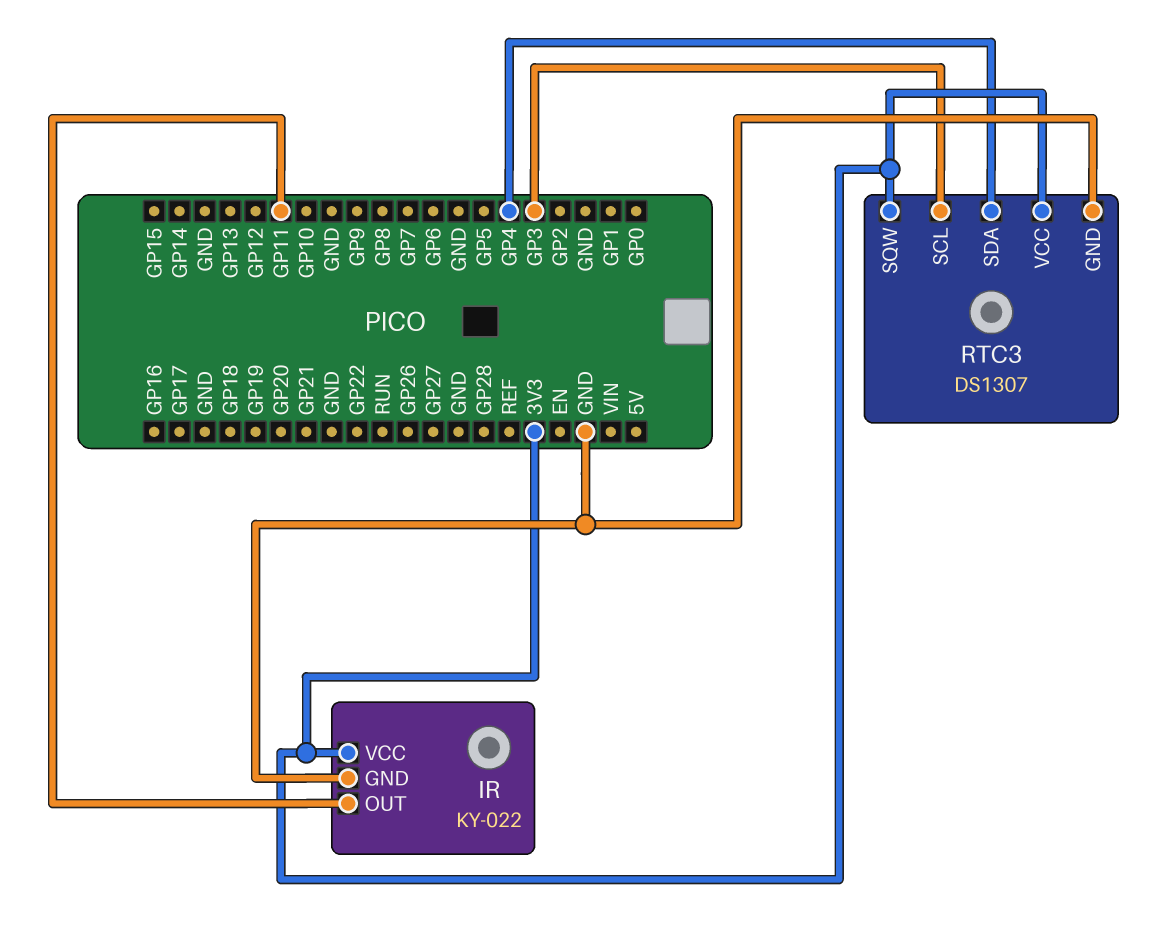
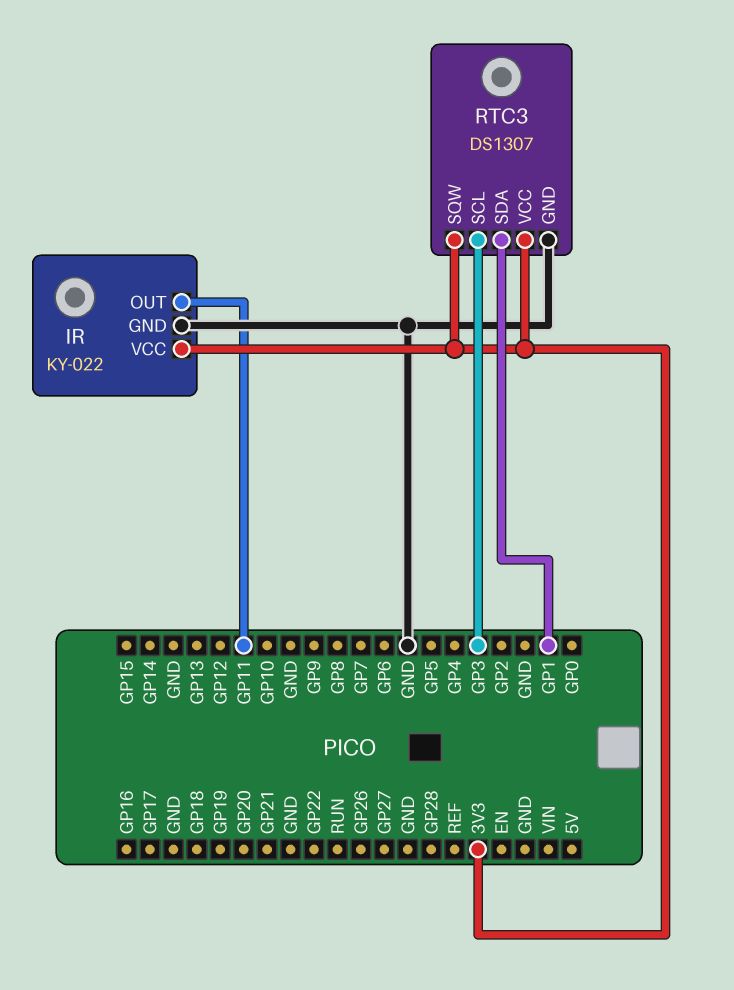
RTC3 pin SDA: GP4 -> GP1

